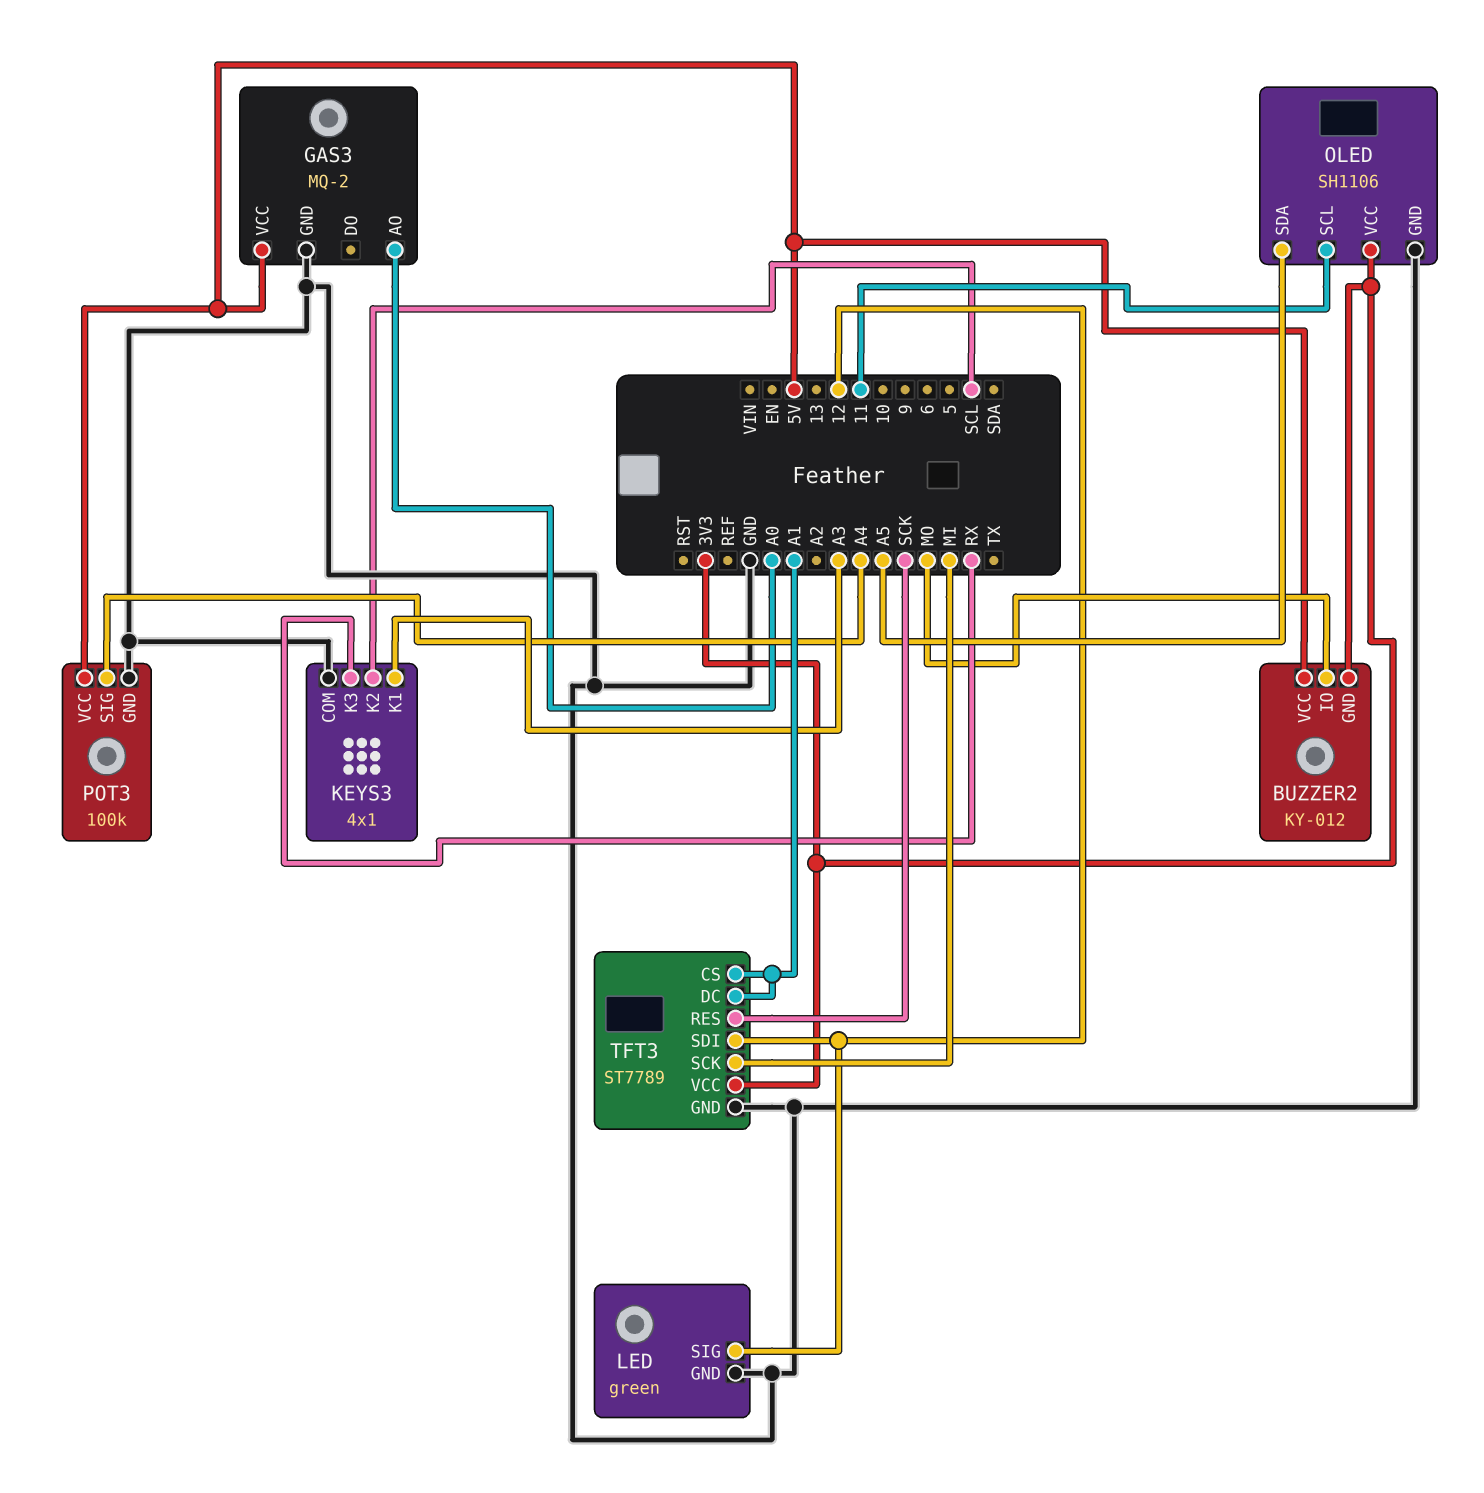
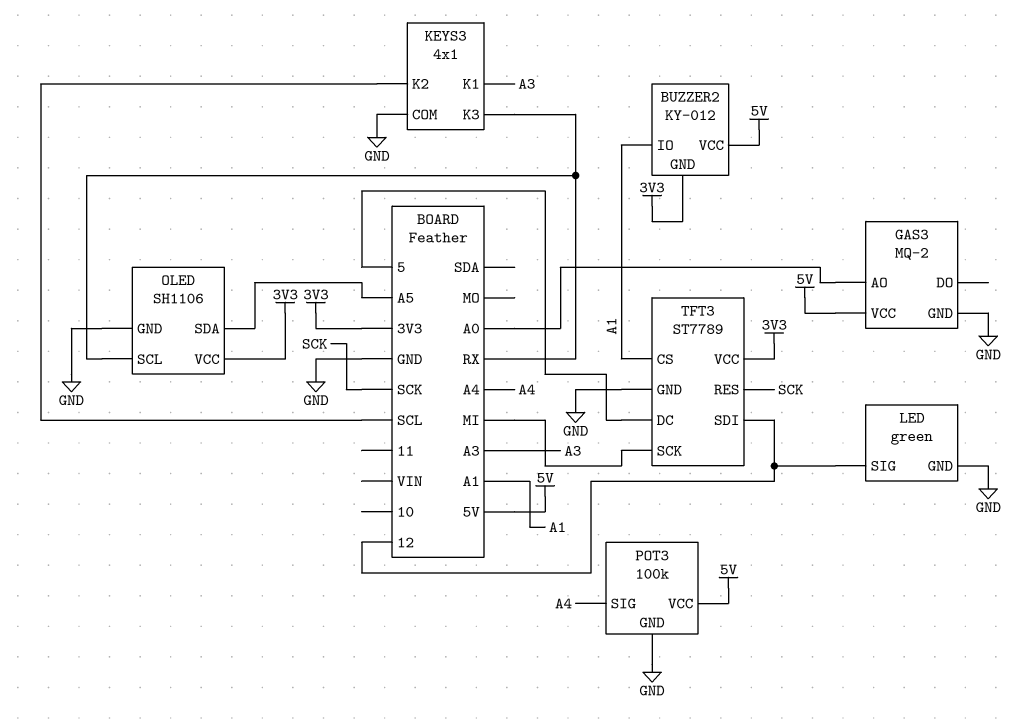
BUZZER2 pin IO: MO -> A1
OLED pin SCL: 11 -> RX
TFT3 pin DC: A1 -> 5

